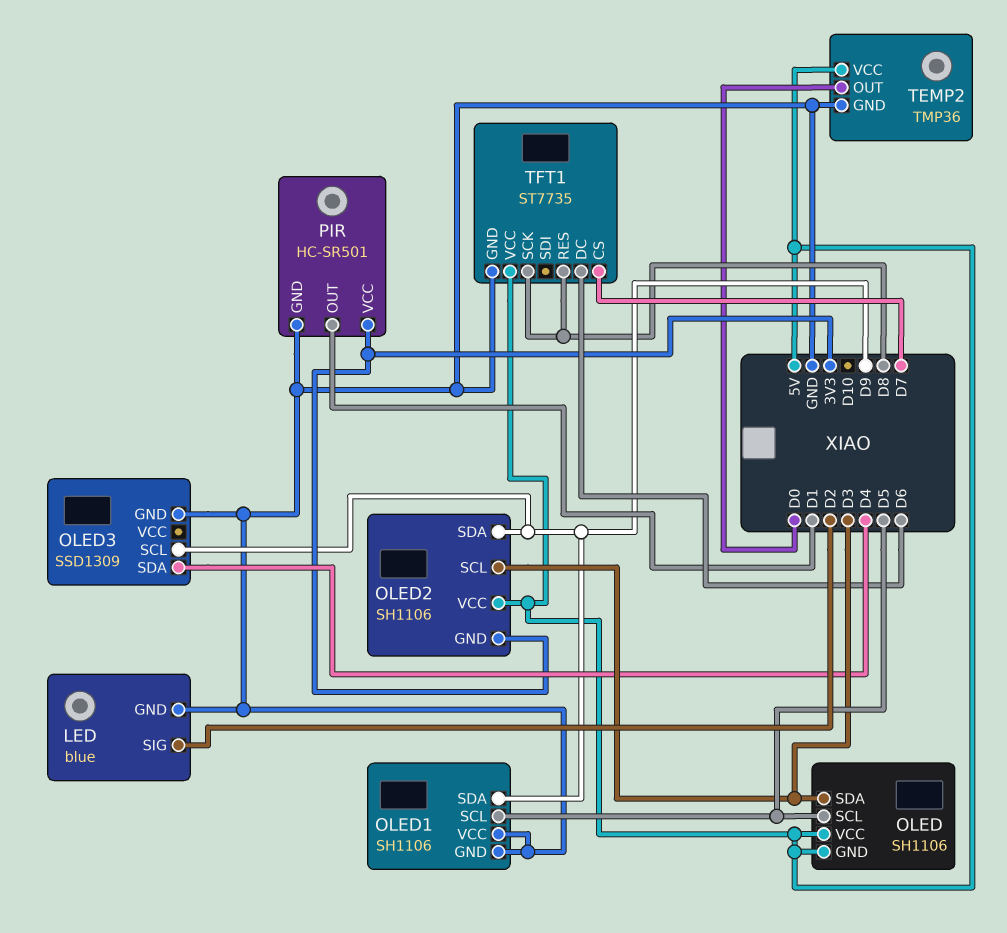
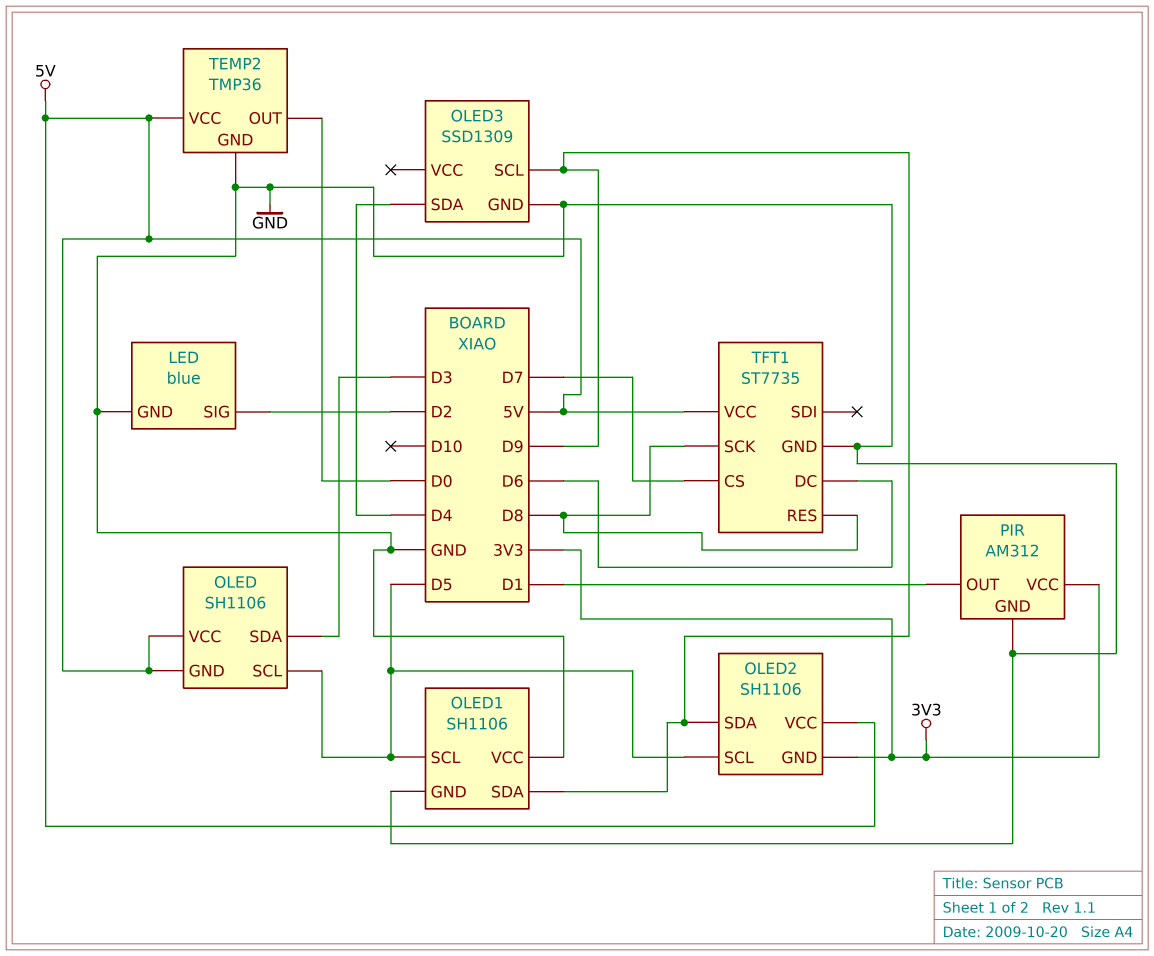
OLED2 pin SCL: D3 -> D5
PIR: HC-SR501 -> AM312

